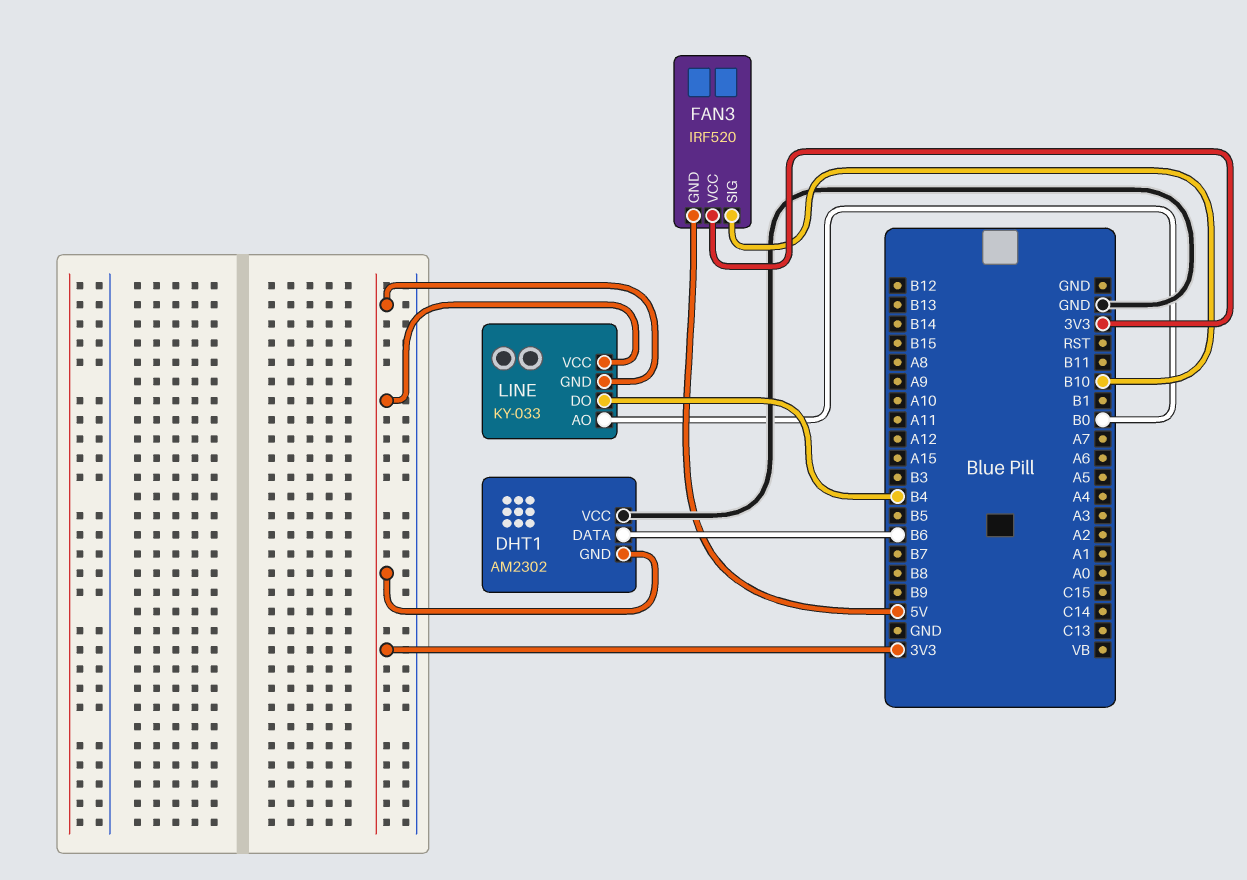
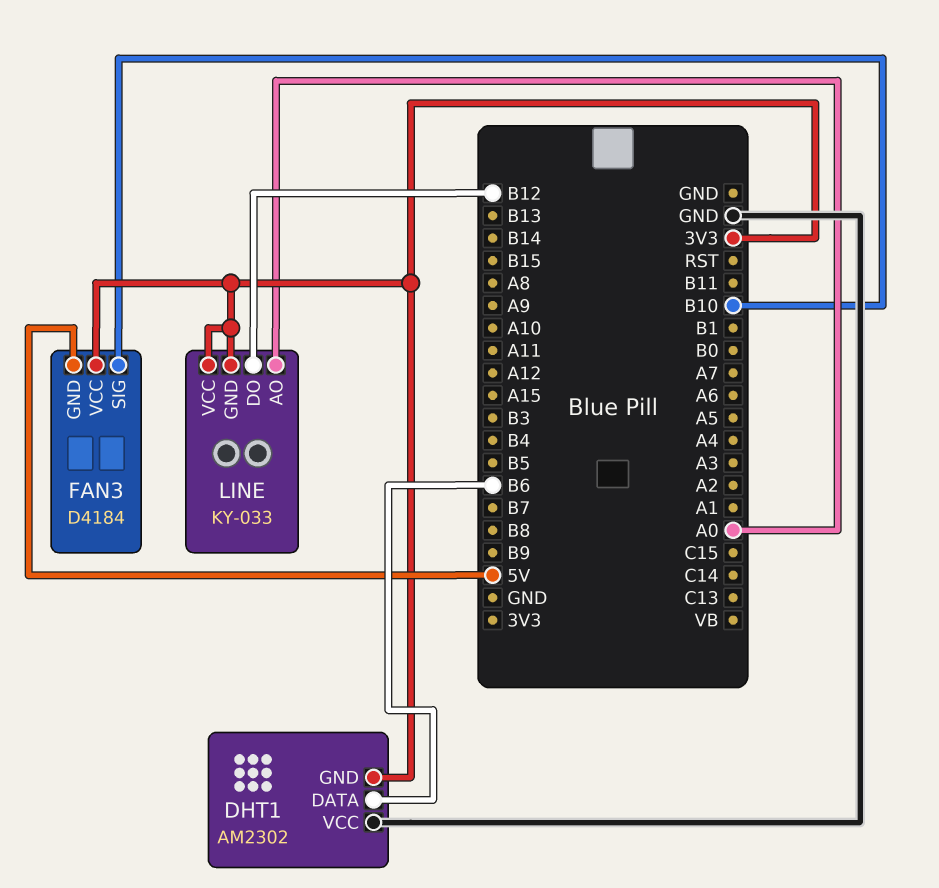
FAN3: IRF520 -> D4184
LINE pin AO: B0 -> A0
LINE pin DO: B4 -> B12

